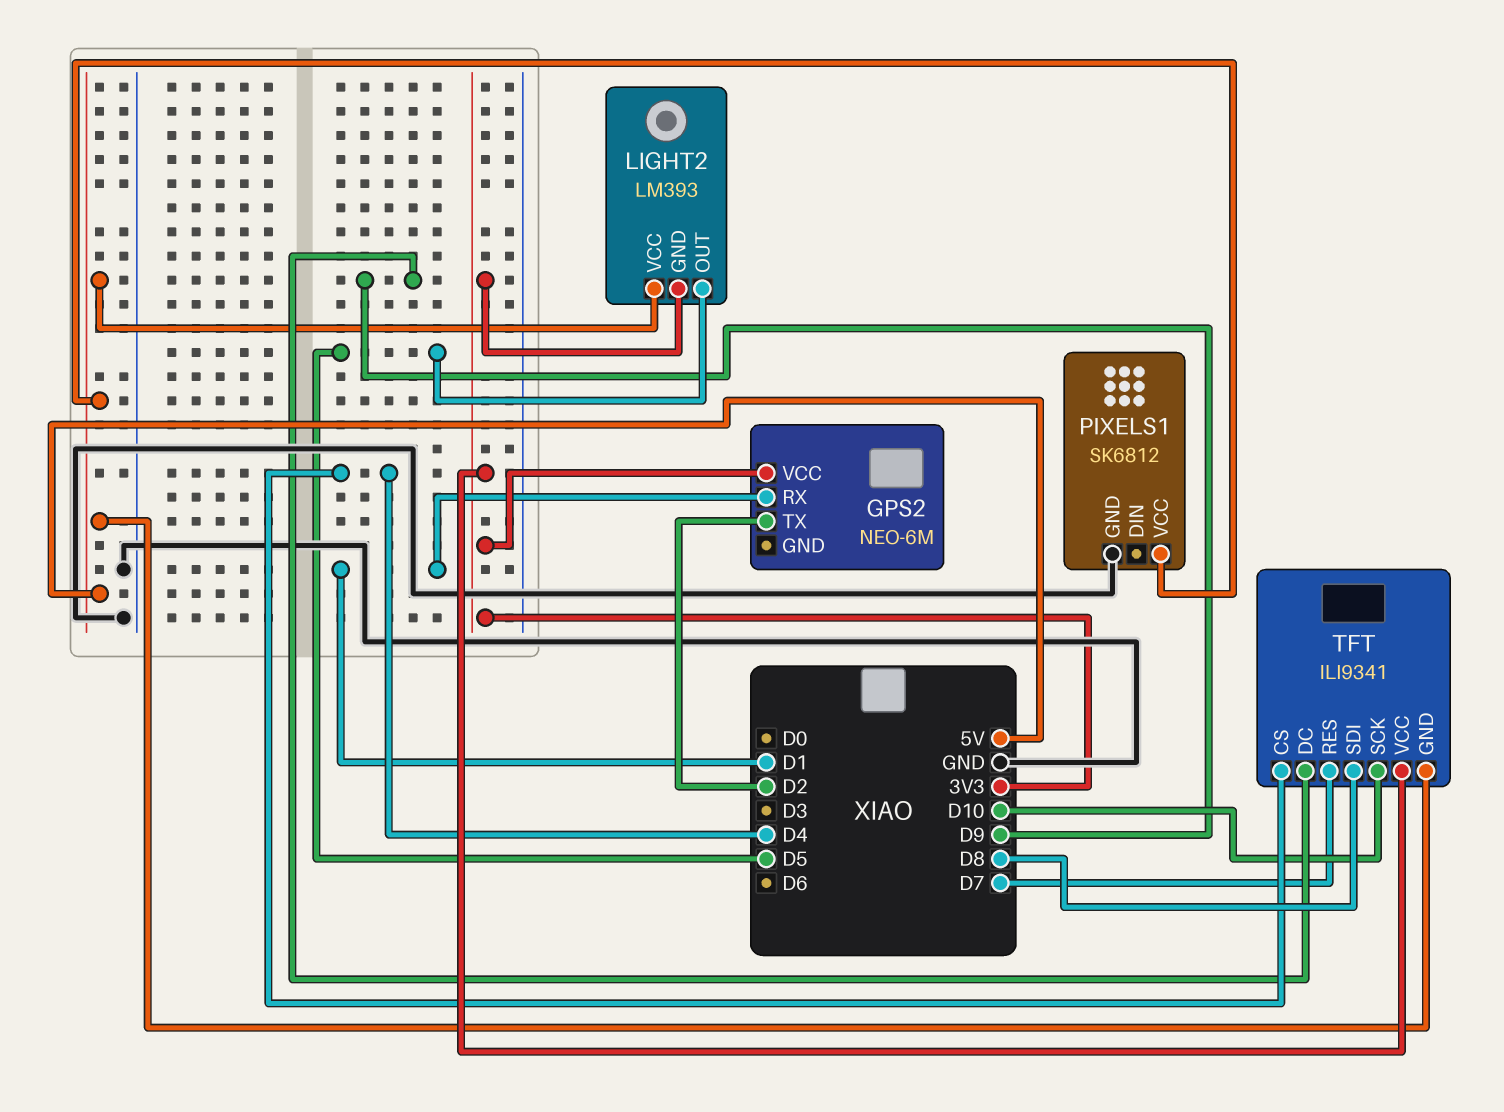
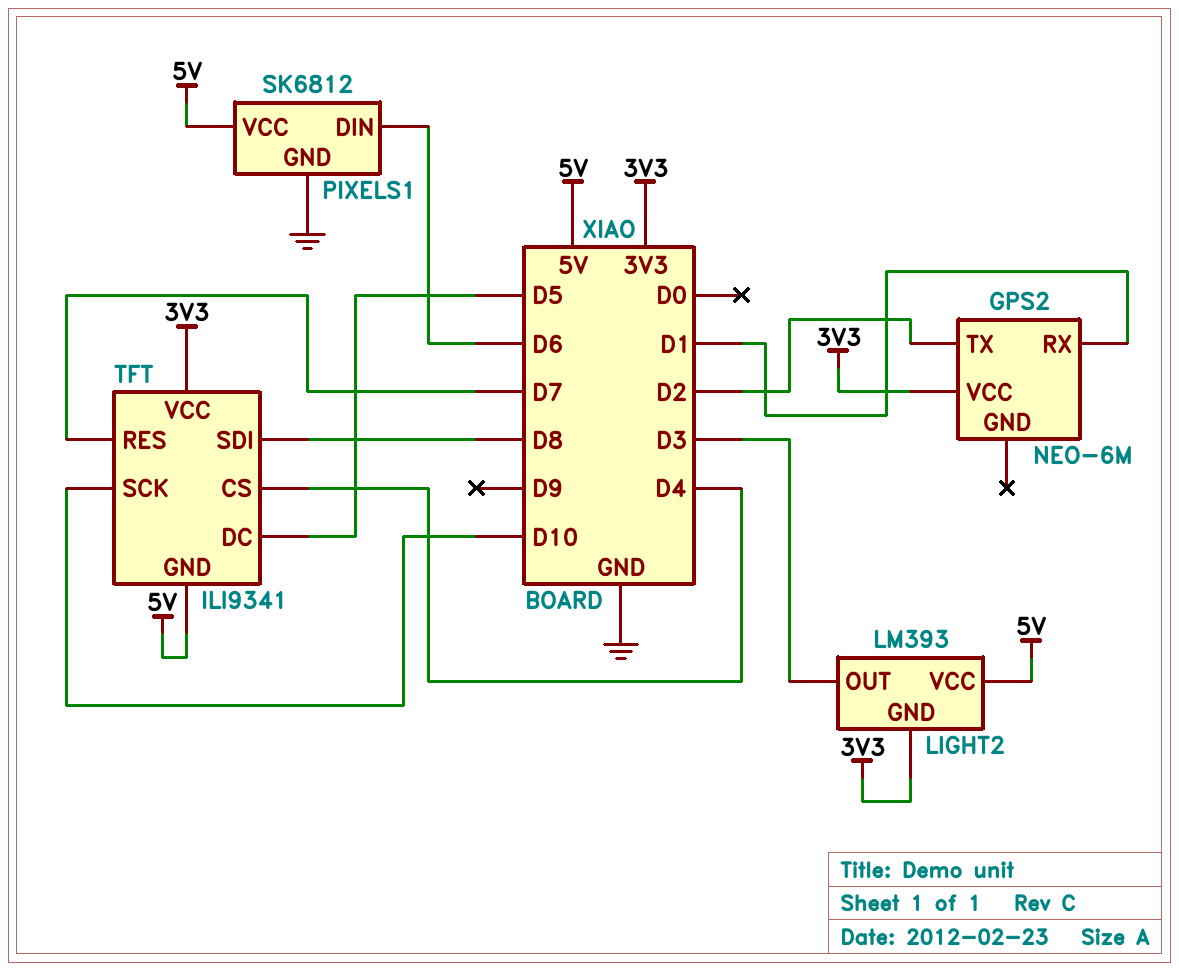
LIGHT2 pin OUT: D5 -> D3
PIXELS1 pin DIN: none -> D6
TFT pin DC: D9 -> D5

